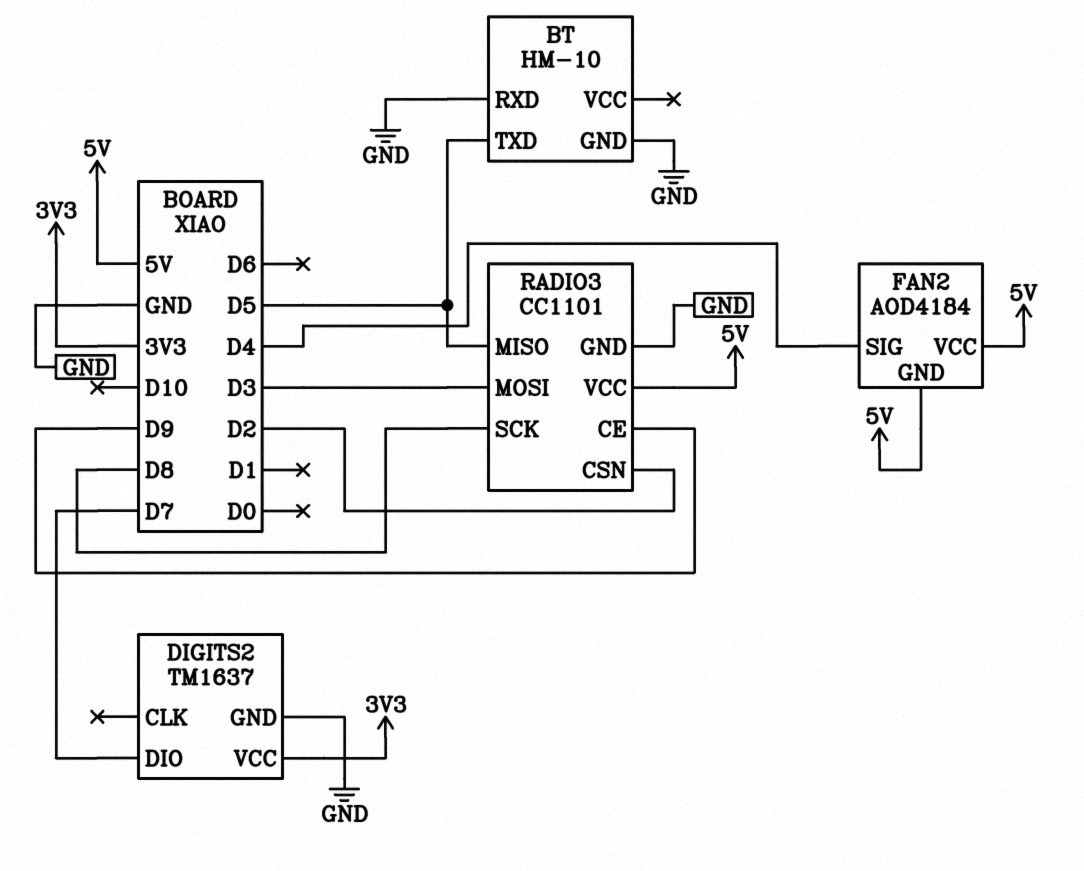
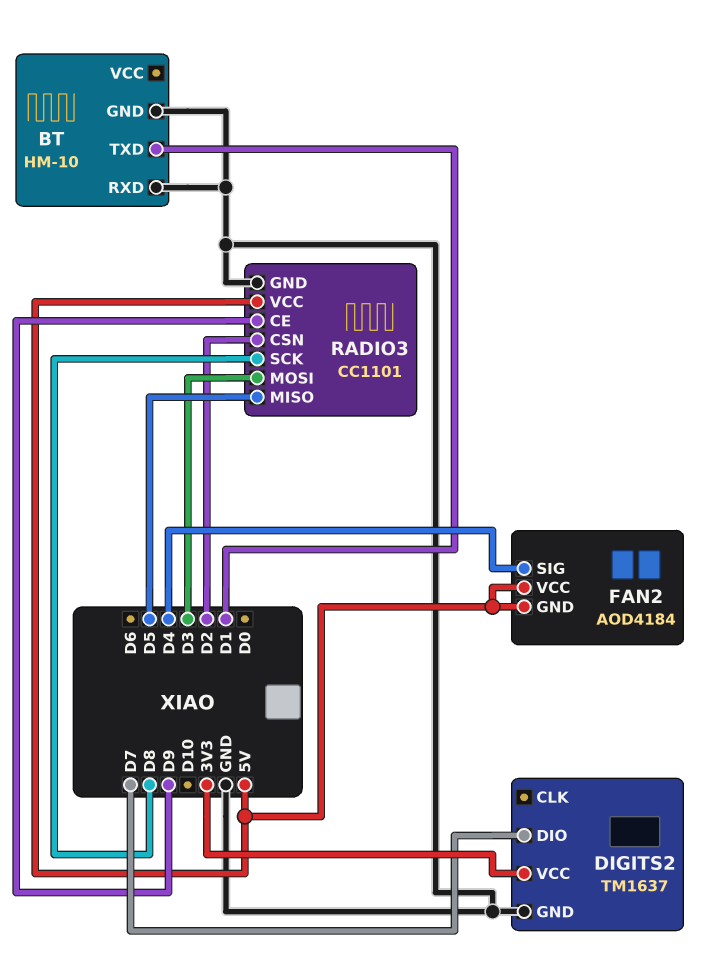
BT pin TXD: D5 -> D1

